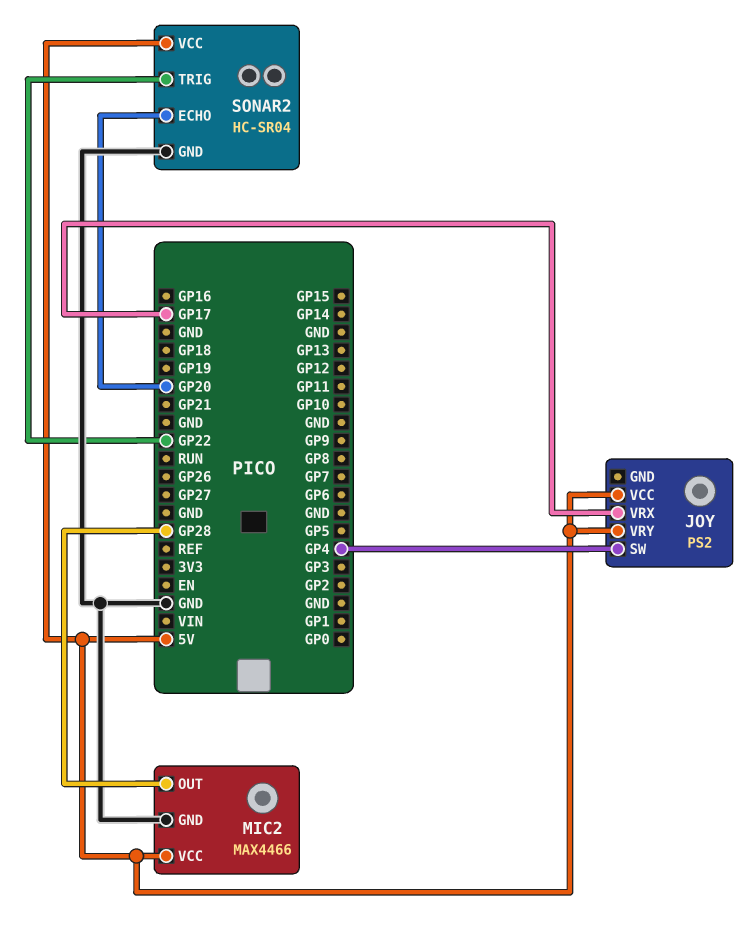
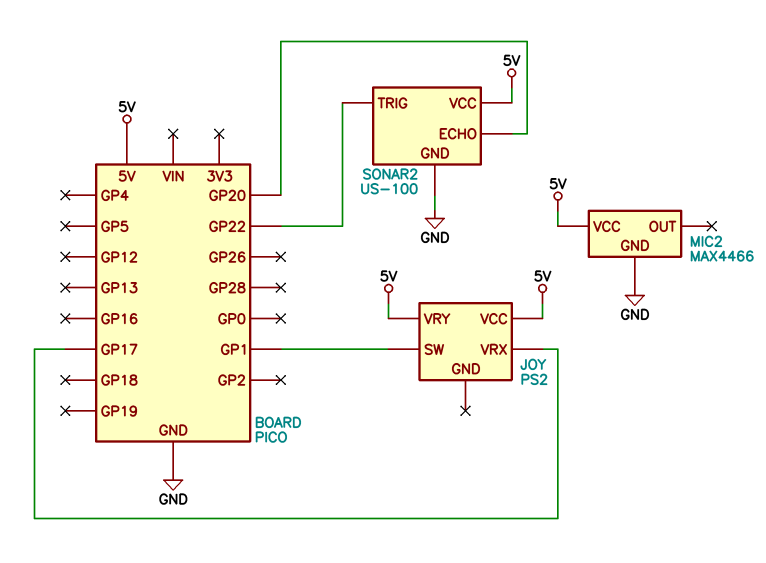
JOY pin SW: GP4 -> GP1
MIC2 pin OUT: GP28 -> none
SONAR2: HC-SR04 -> US-100

